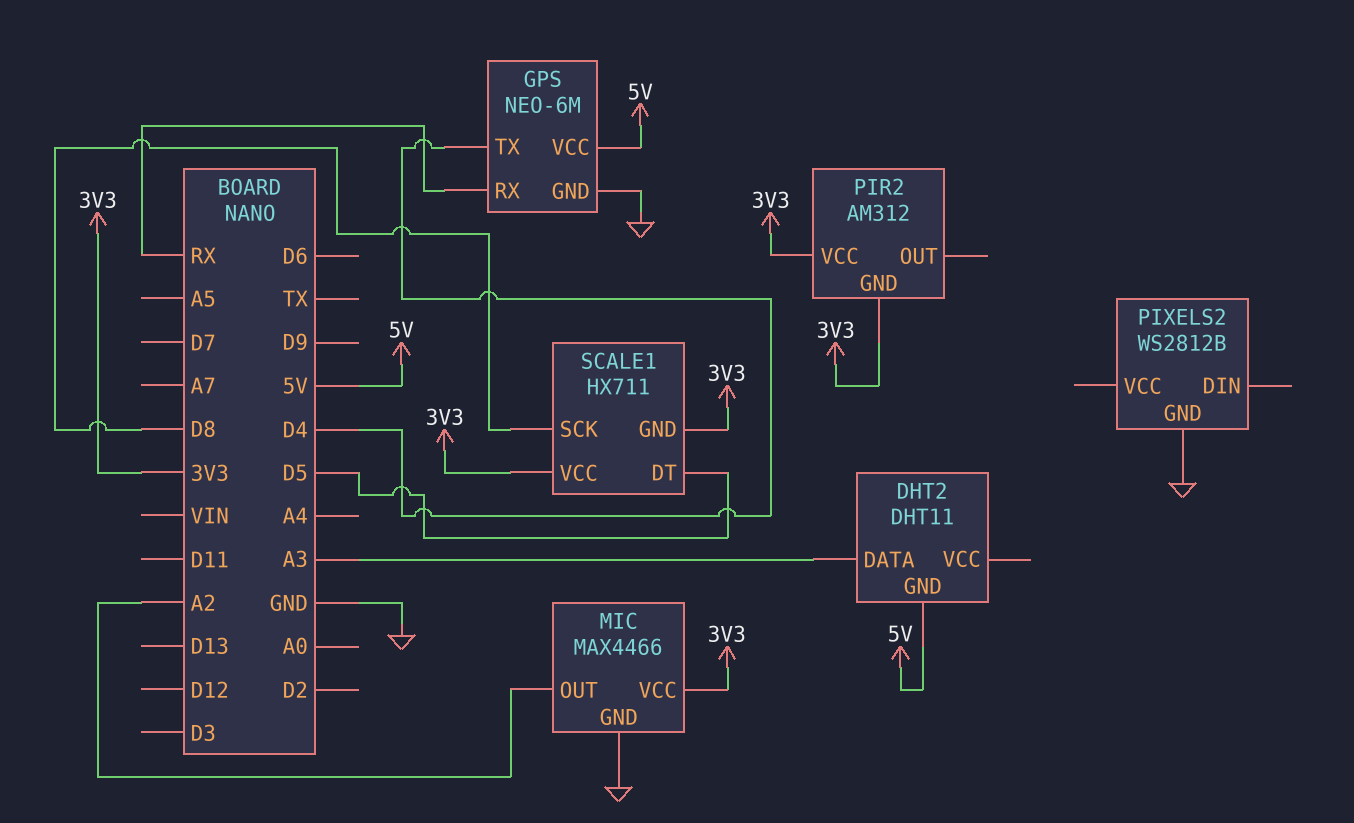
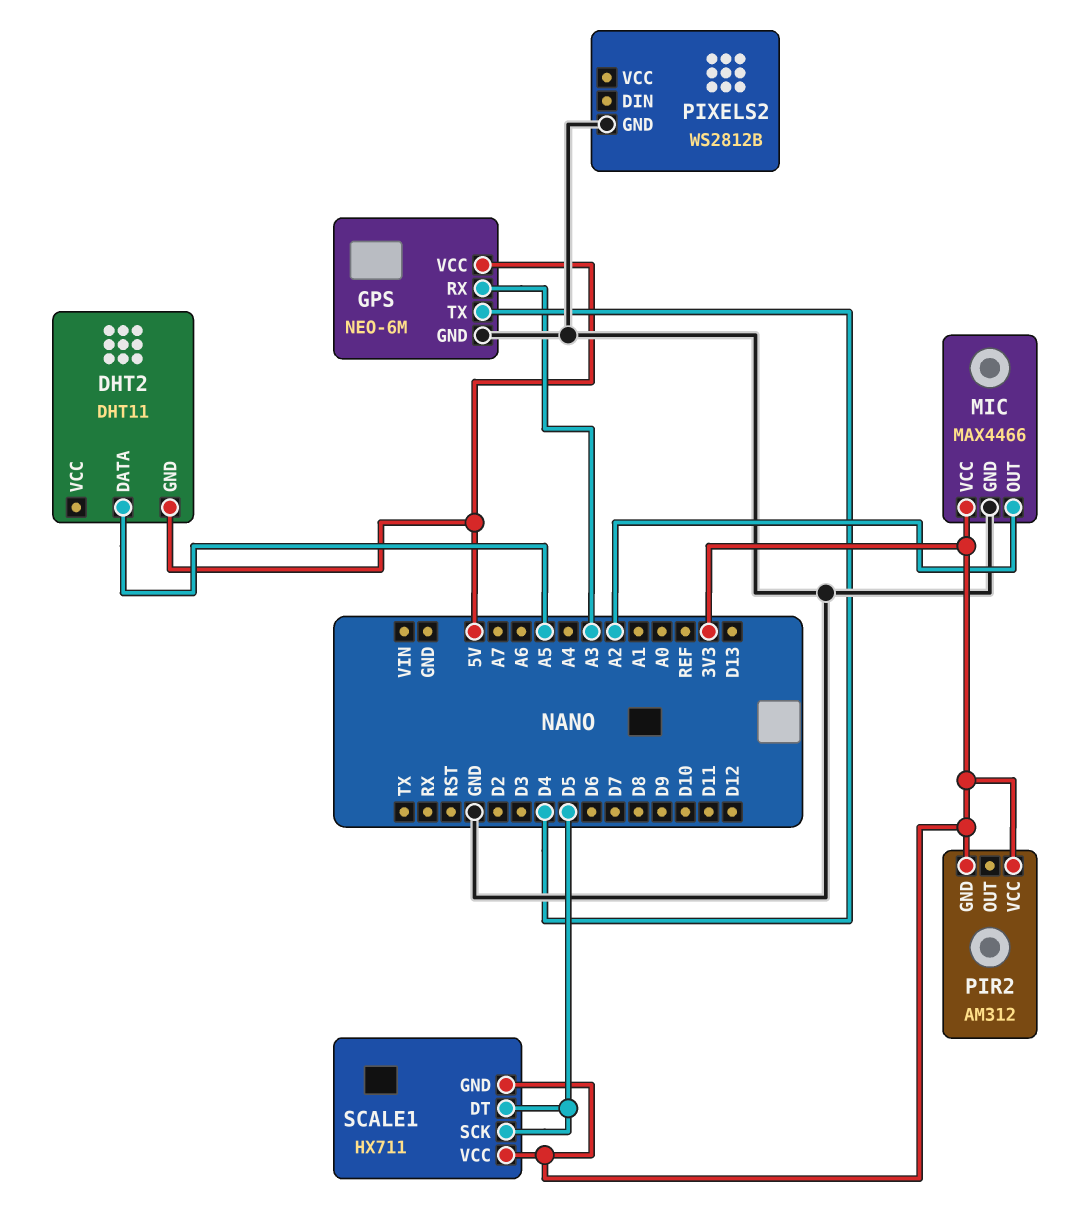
DHT2 pin DATA: A3 -> A5
GPS pin RX: RX -> A3
SCALE1 pin SCK: D8 -> D5

